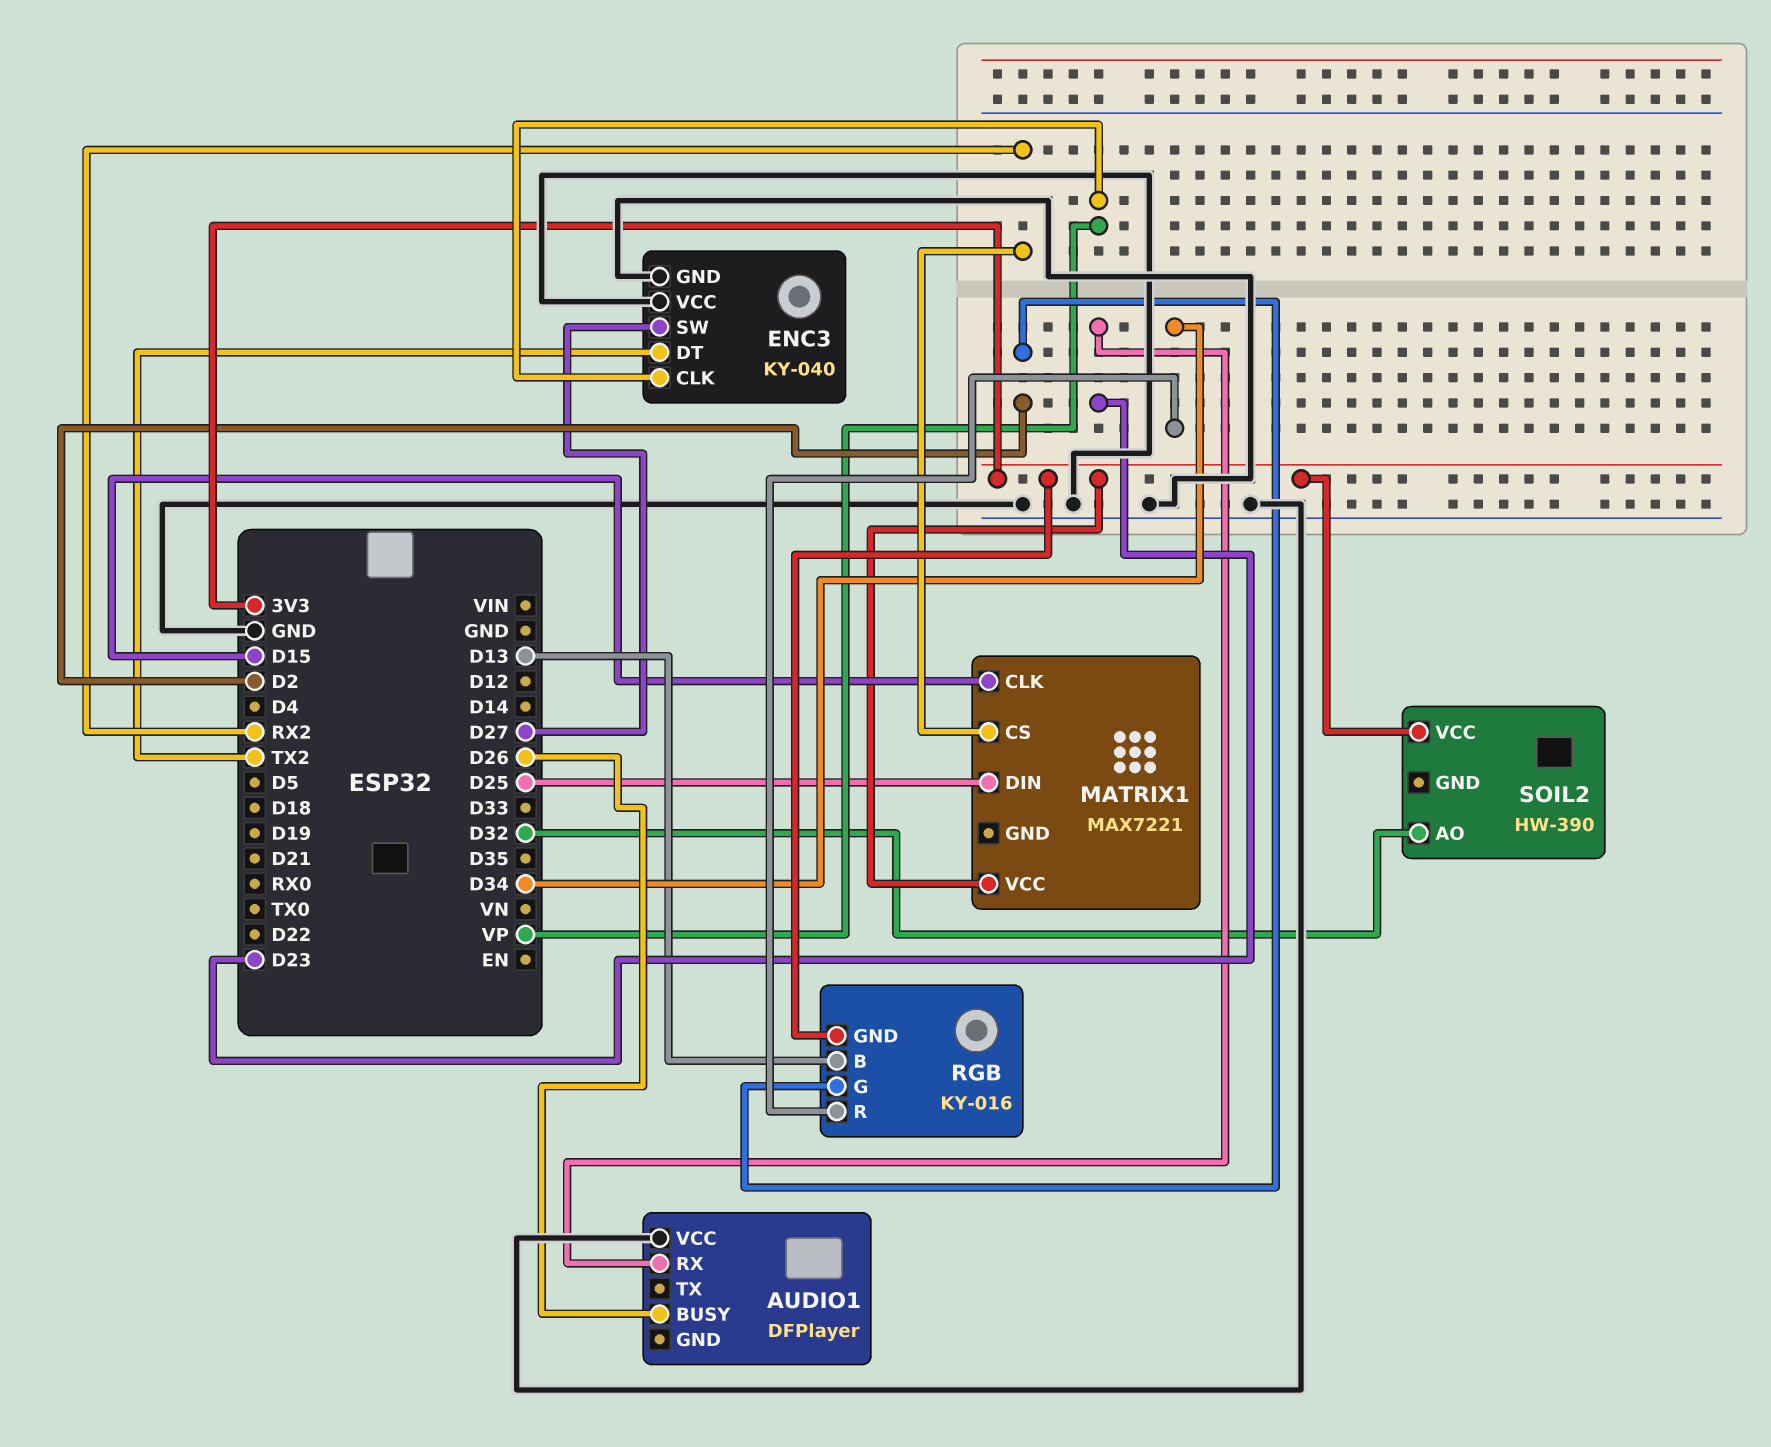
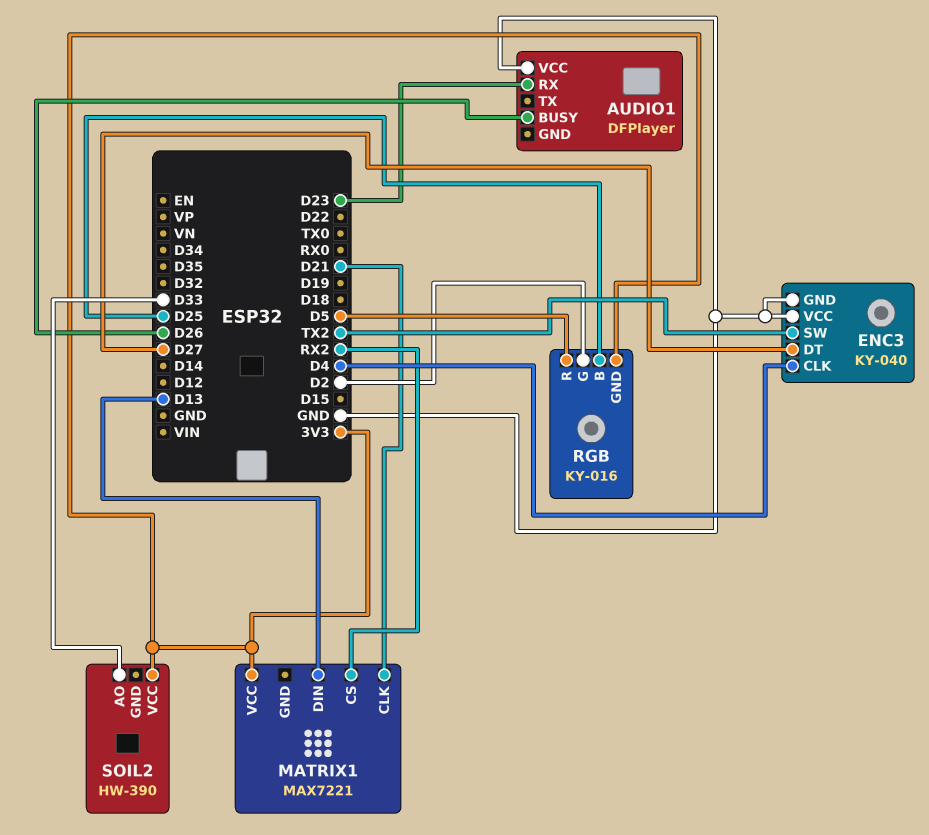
ENC3 pin CLK: VP -> D4
ENC3 pin DT: TX2 -> D27
ENC3 pin SW: D27 -> TX2
MATRIX1 pin CLK: D15 -> D21
MATRIX1 pin DIN: D25 -> D13
RGB pin B: D13 -> D25
RGB pin R: D34 -> D5
SOIL2 pin AO: D32 -> D33

